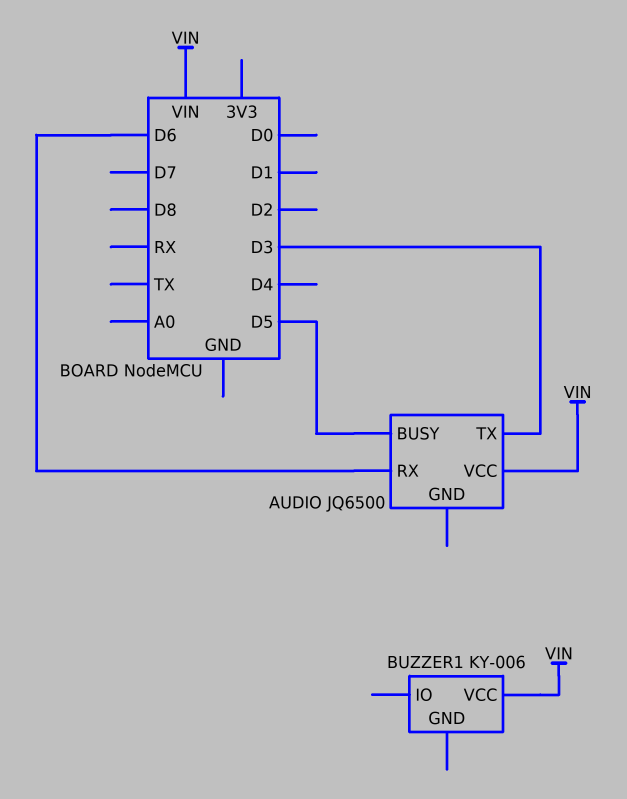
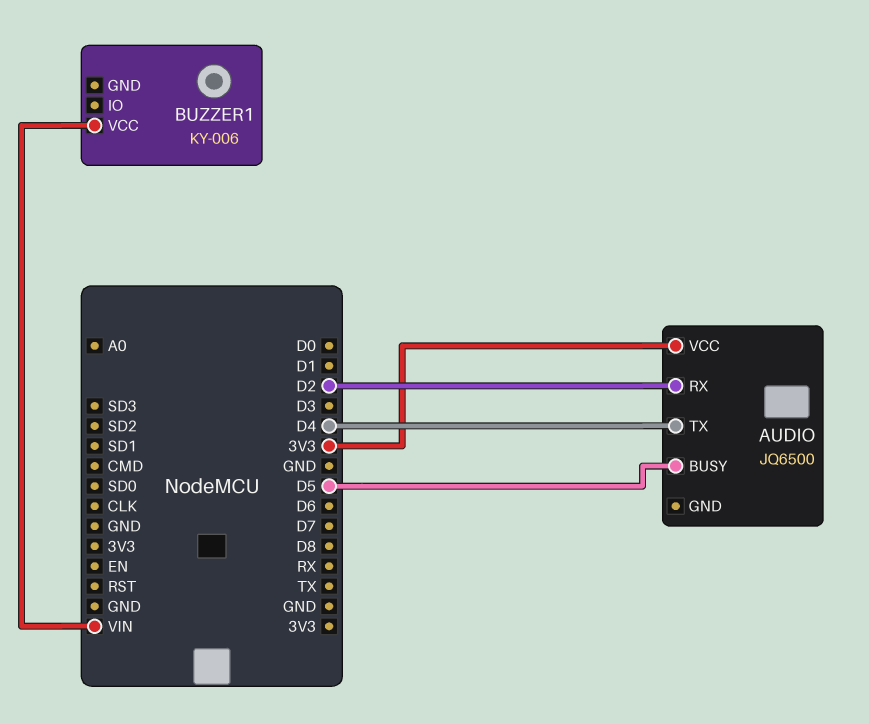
AUDIO pin RX: D6 -> D2
AUDIO pin TX: D3 -> D4
AUDIO pin VCC: VIN -> 3V3

